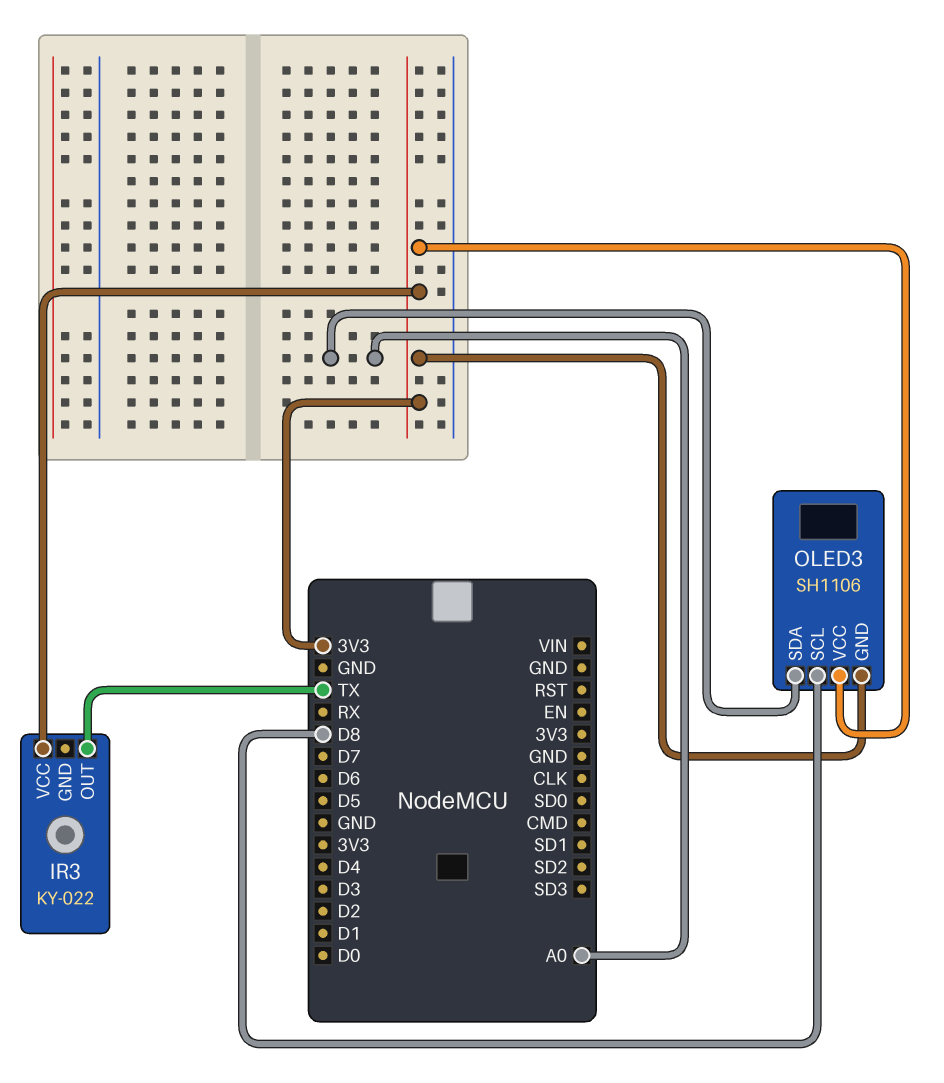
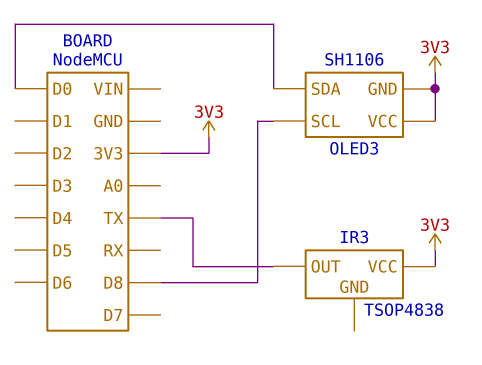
IR3: KY-022 -> TSOP4838
OLED3 pin SDA: A0 -> D0

